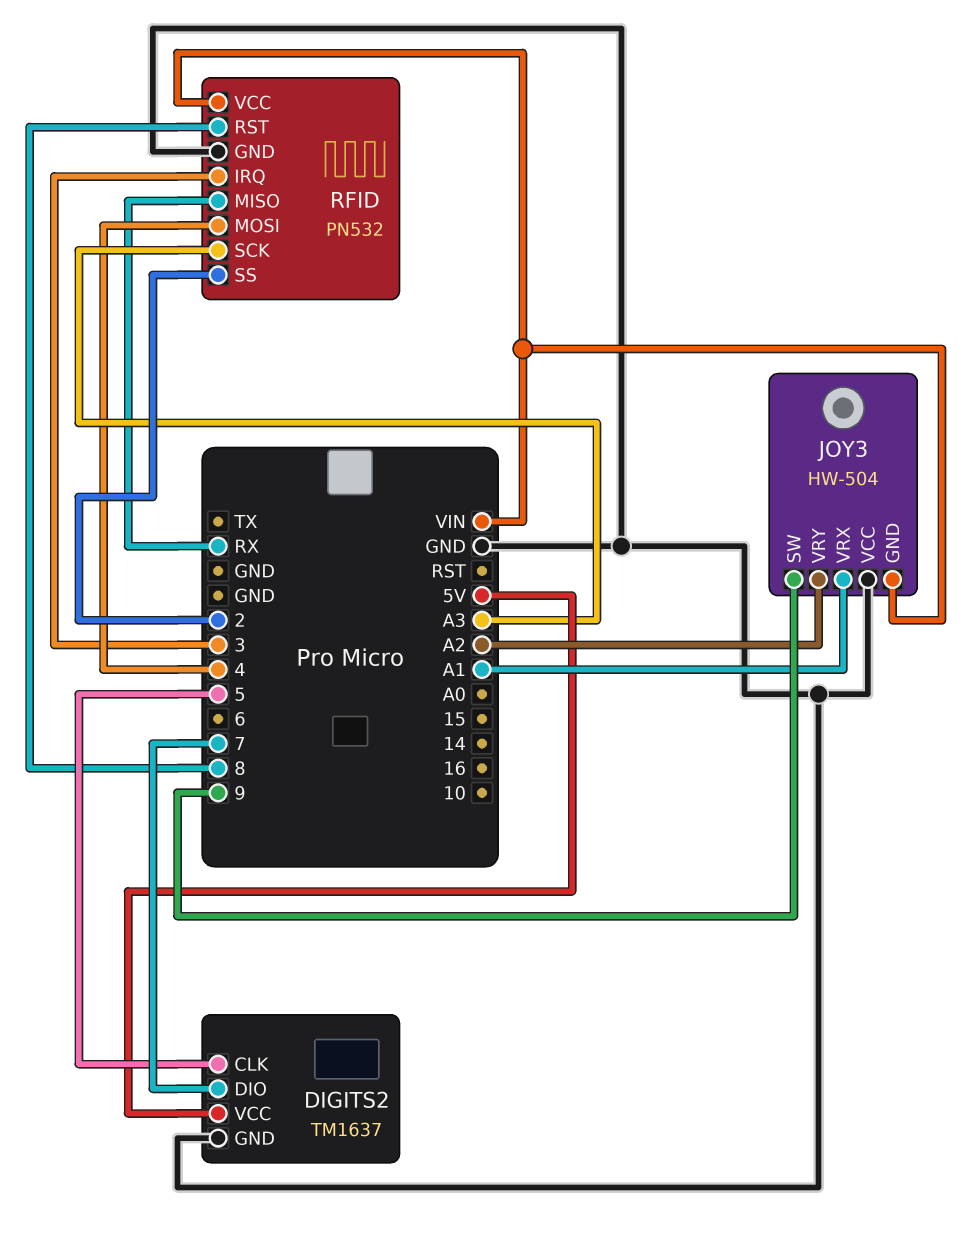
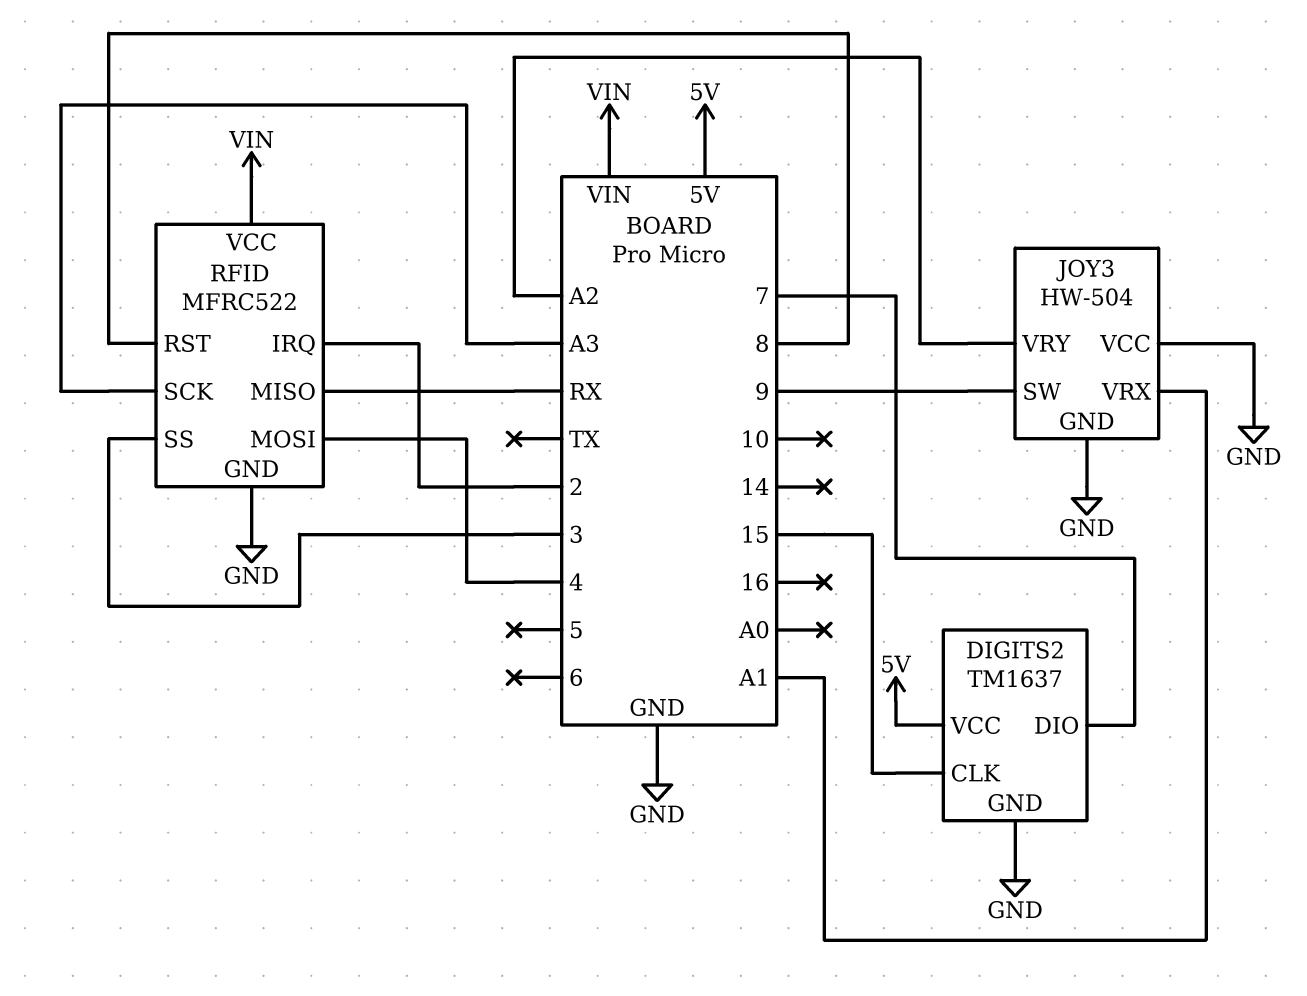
DIGITS2 pin CLK: 5 -> 15
JOY3 pin GND: VIN -> GND
RFID: PN532 -> MFRC522
RFID pin IRQ: 3 -> 2
RFID pin SS: 2 -> 3

